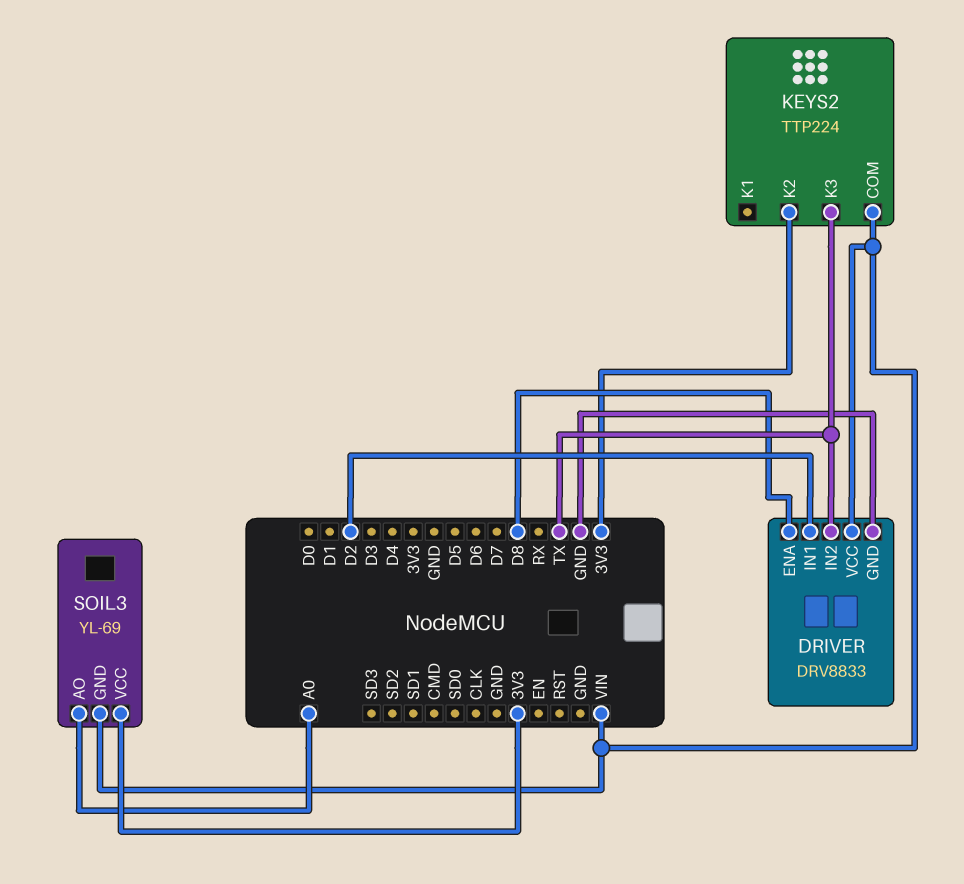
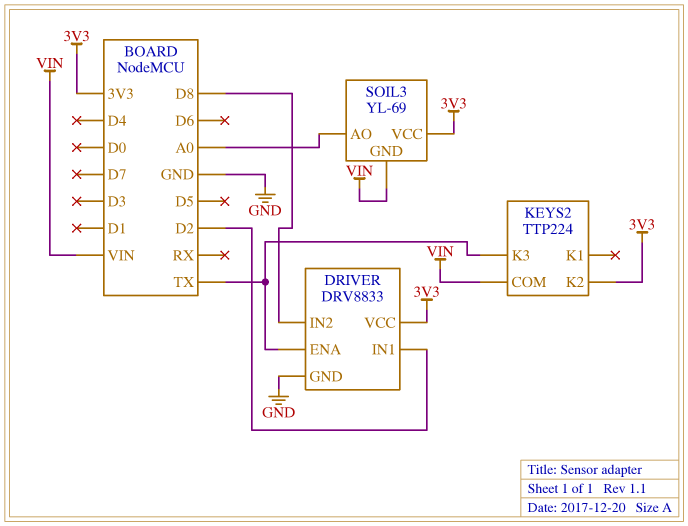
DRIVER pin ENA: D8 -> TX
DRIVER pin IN2: TX -> D8
DRIVER pin VCC: VIN -> 3V3

